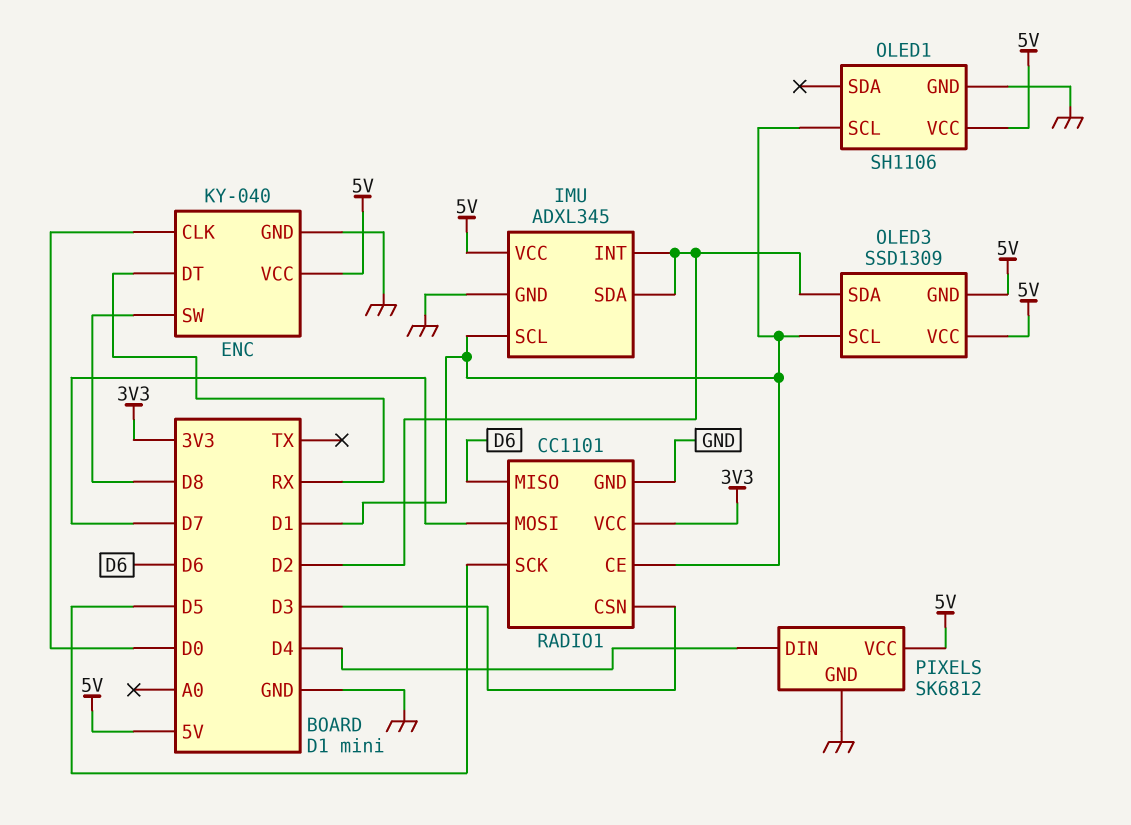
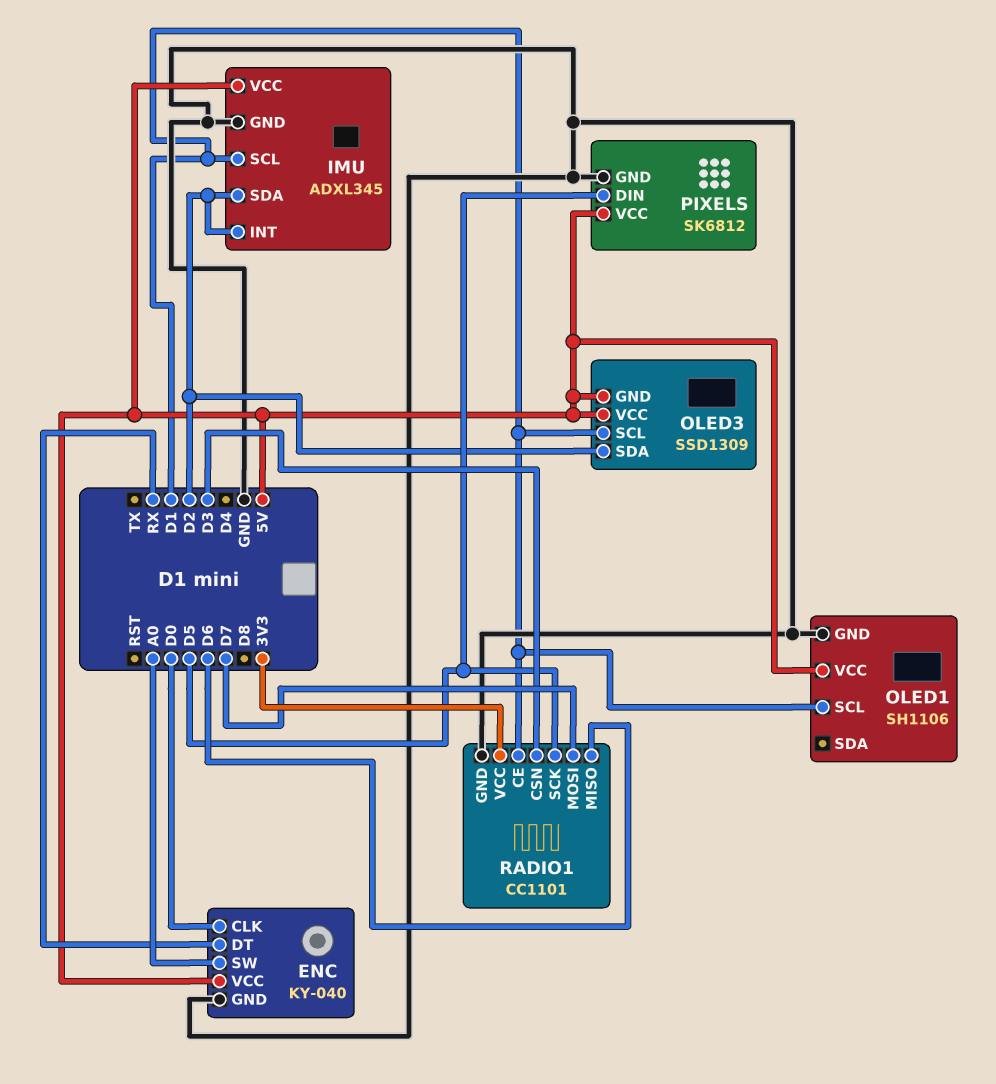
ENC pin SW: D8 -> A0
PIXELS pin DIN: D4 -> D5

